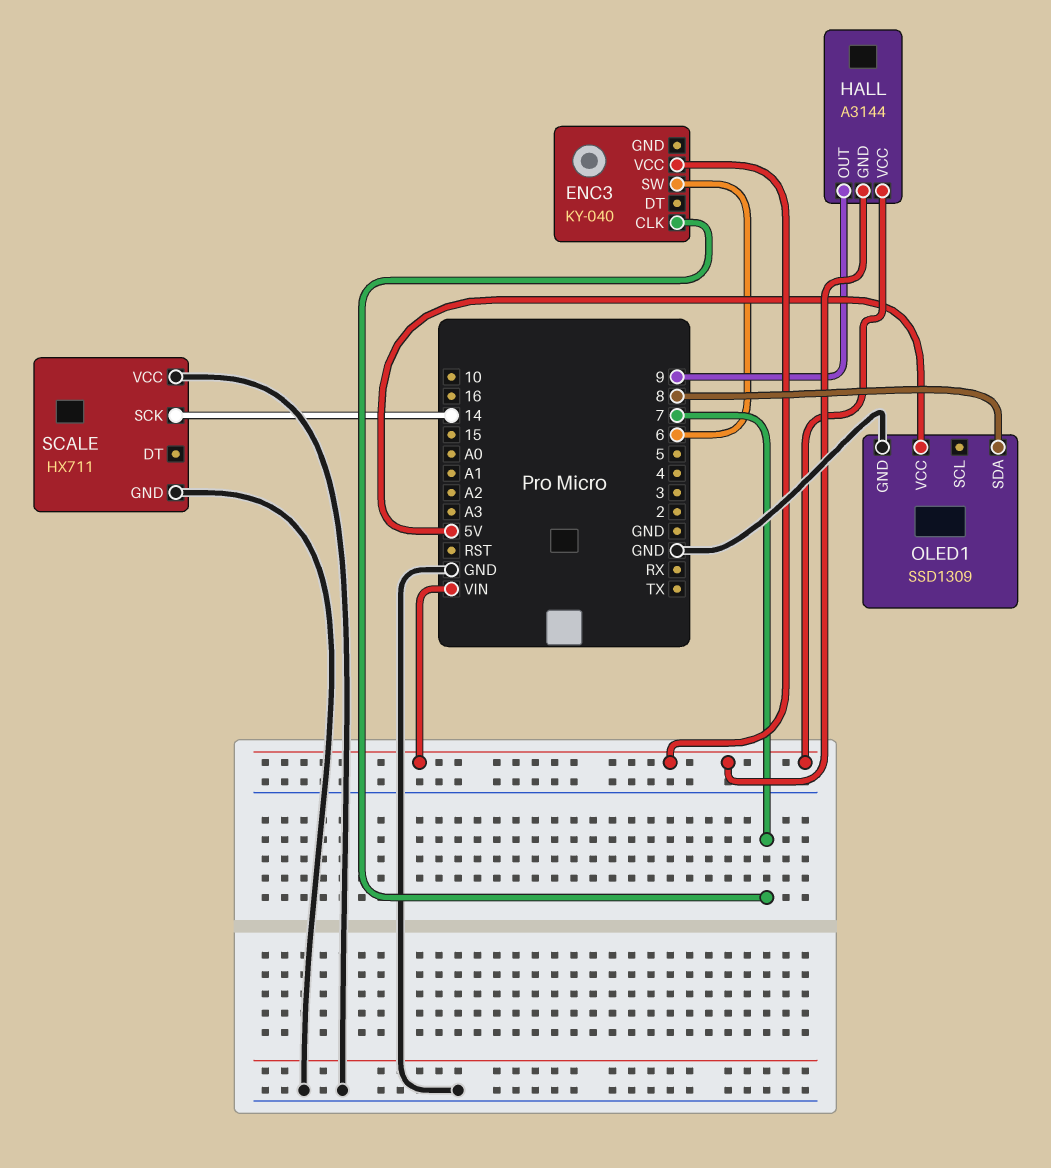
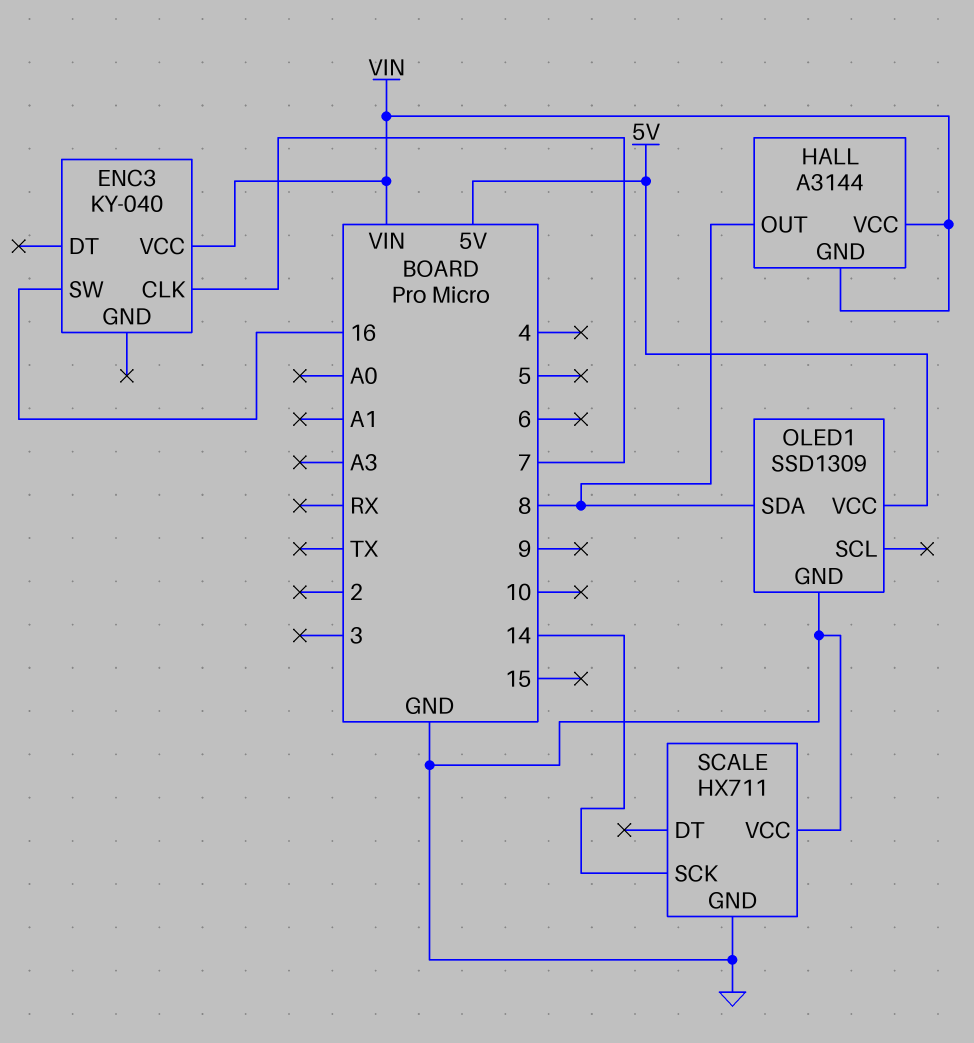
ENC3 pin SW: 6 -> 16
HALL pin OUT: 9 -> 8

